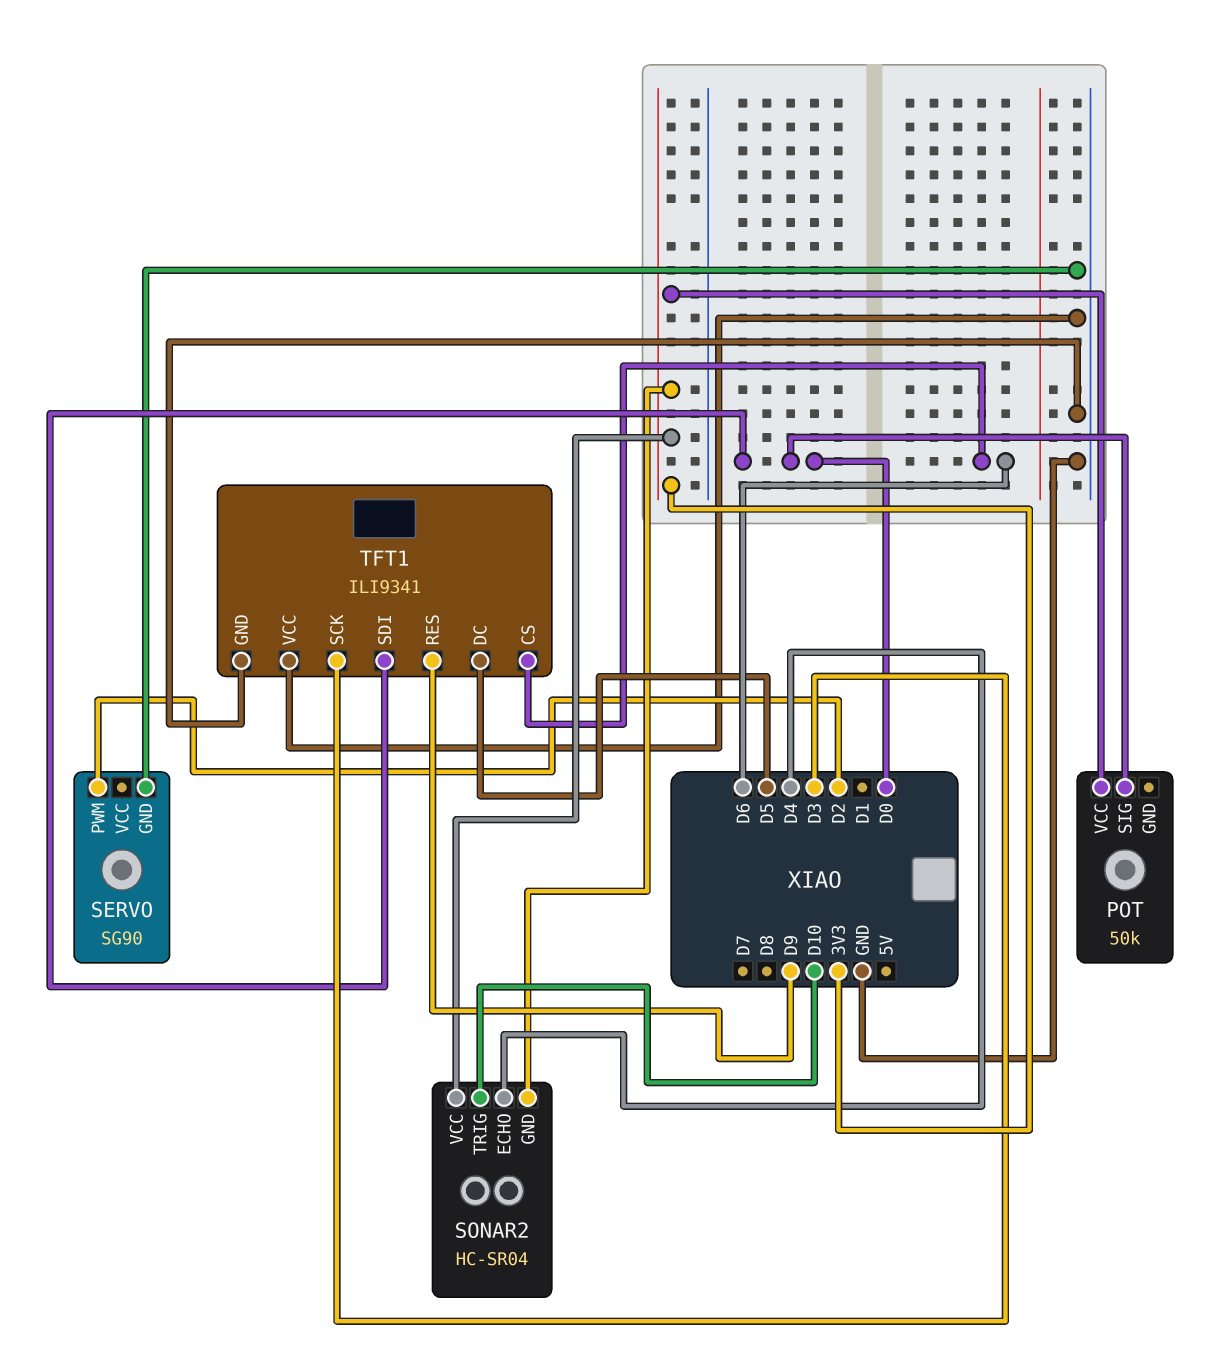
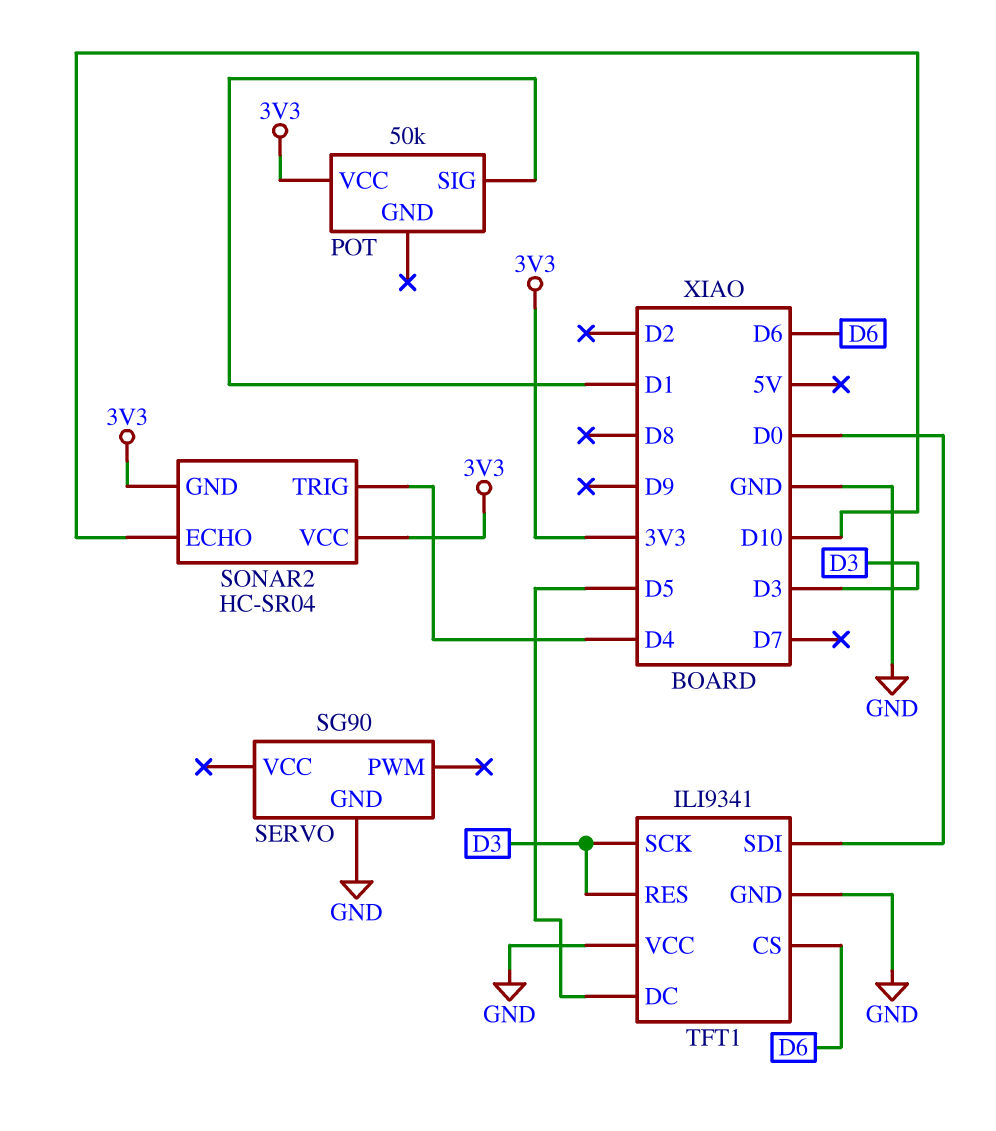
POT pin SIG: D0 -> D1
SERVO pin PWM: D2 -> none
SONAR2 pin ECHO: D4 -> D10
SONAR2 pin TRIG: D10 -> D4
TFT1 pin RES: D9 -> D3

